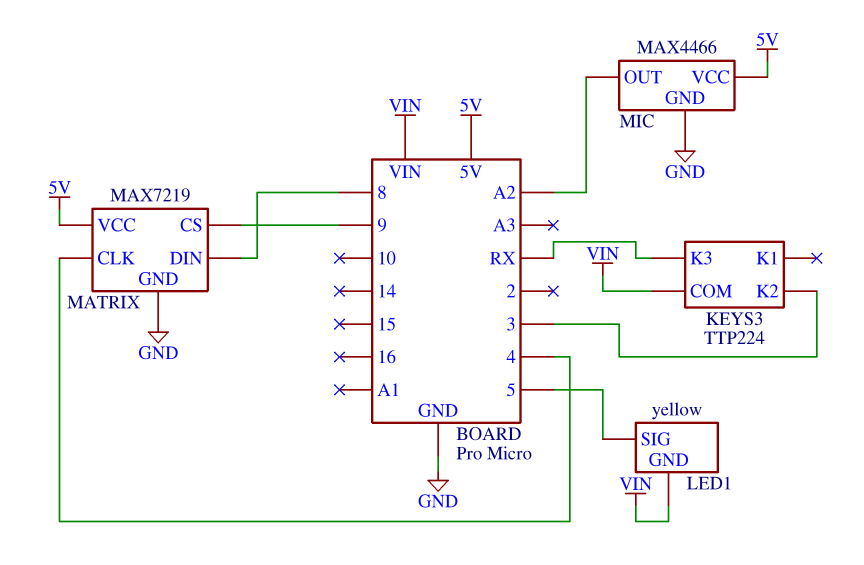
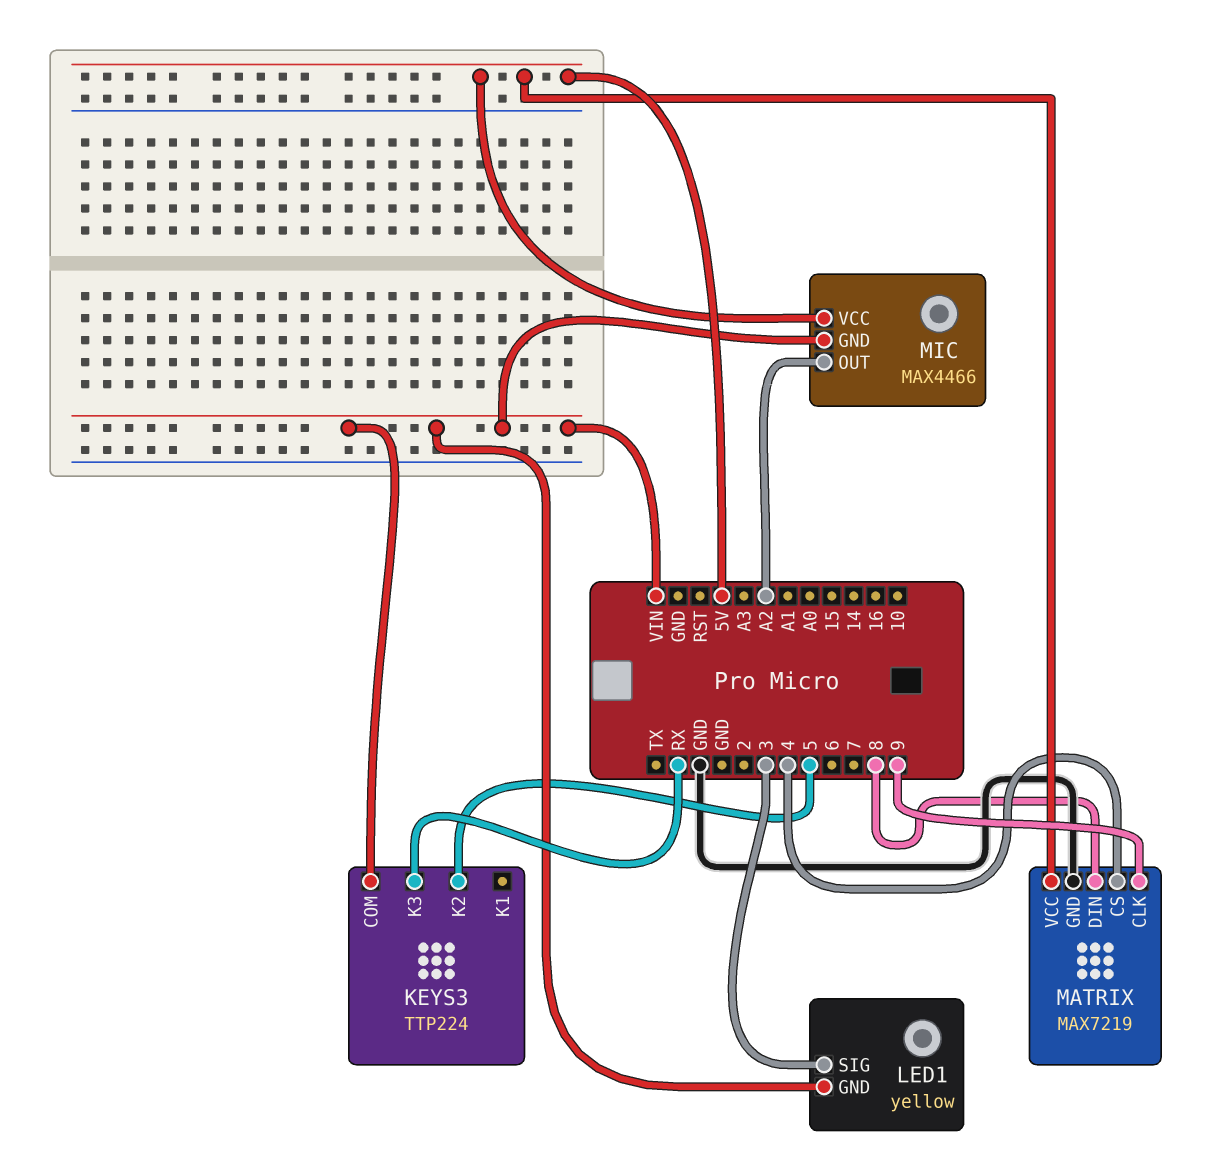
KEYS3 pin K2: 3 -> 5
LED1 pin SIG: 5 -> 3
MATRIX pin CLK: 4 -> 9
MATRIX pin CS: 9 -> 4
MIC pin GND: GND -> VIN

